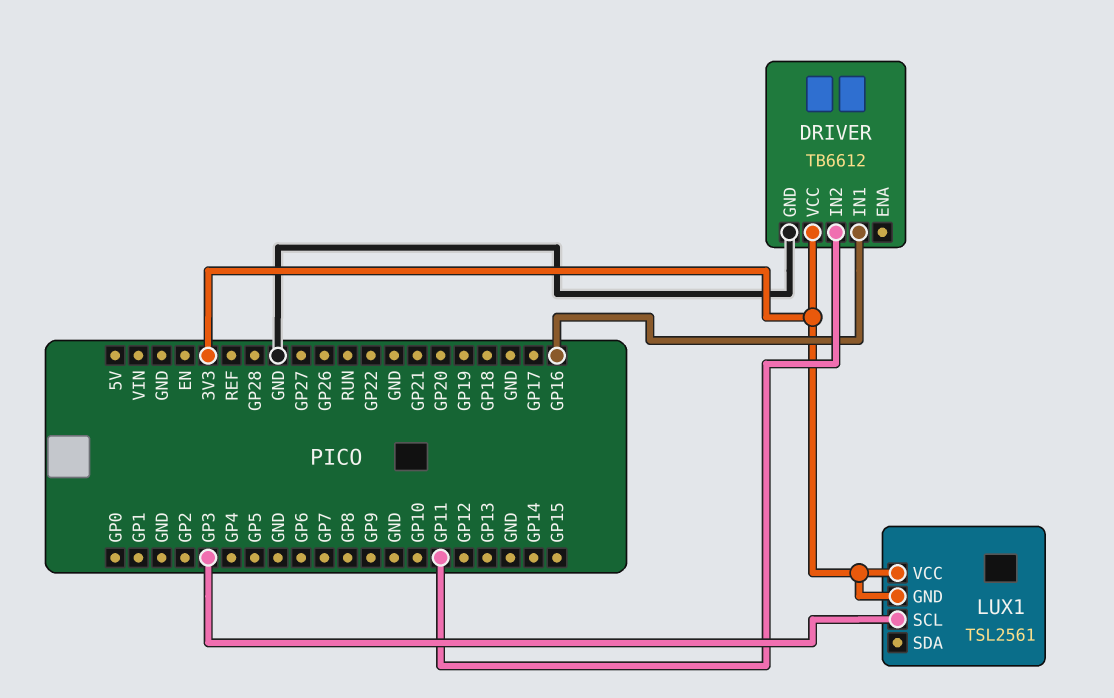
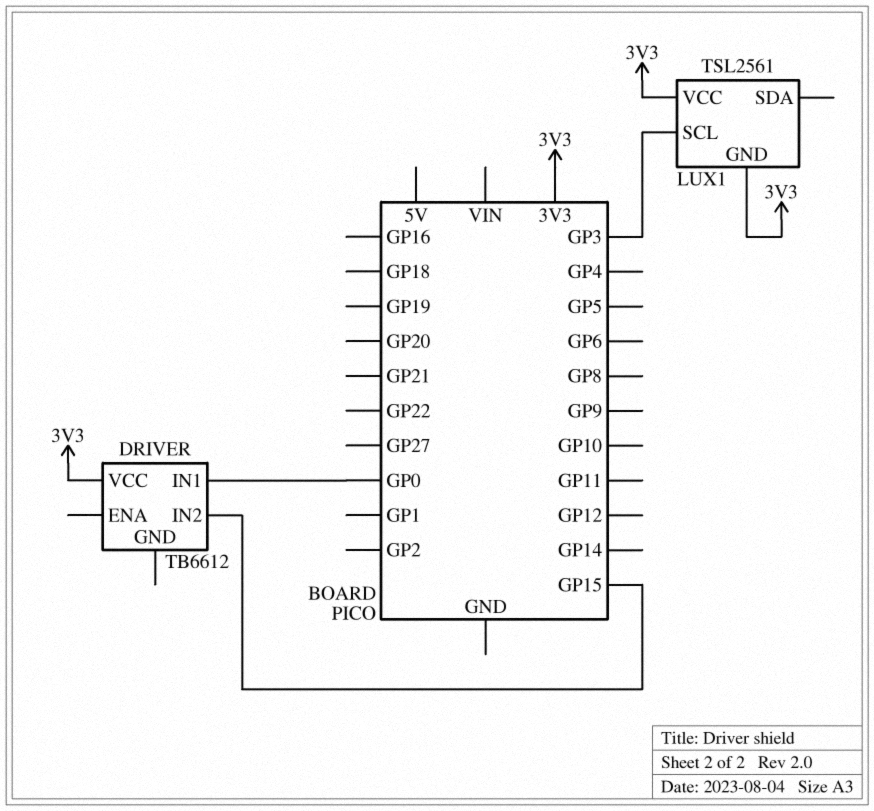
DRIVER pin GND: GND -> none
DRIVER pin IN1: GP16 -> GP0
DRIVER pin IN2: GP11 -> GP15

